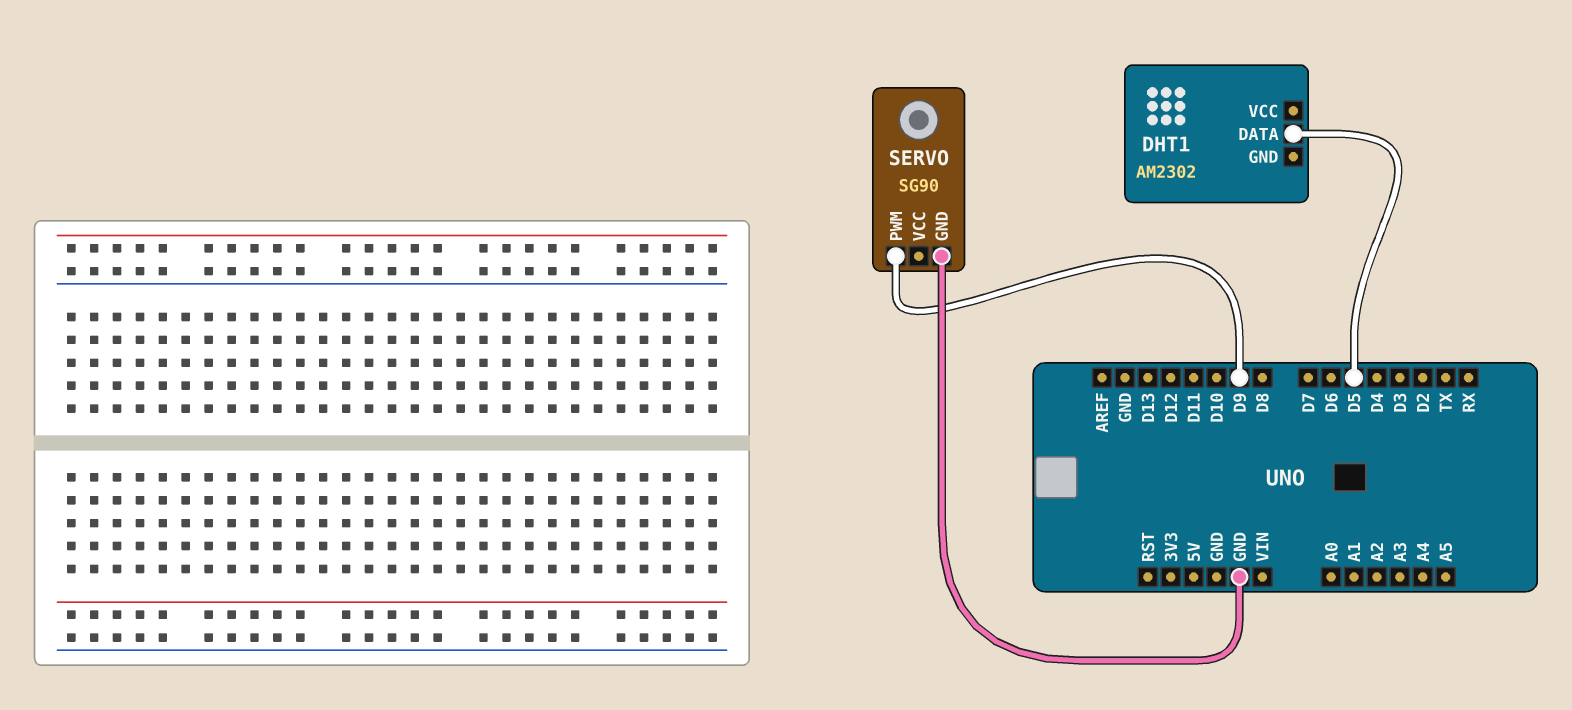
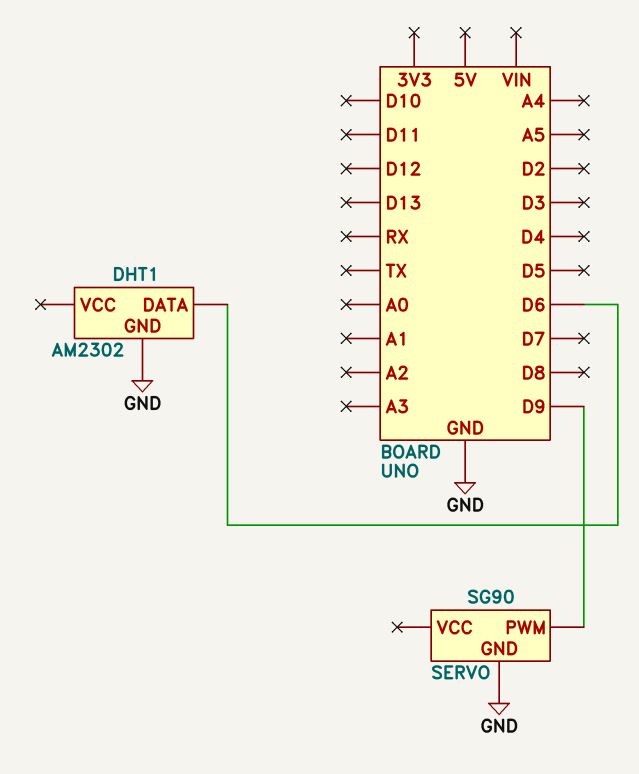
DHT1 pin DATA: D5 -> D6
DHT1 pin GND: none -> GND

